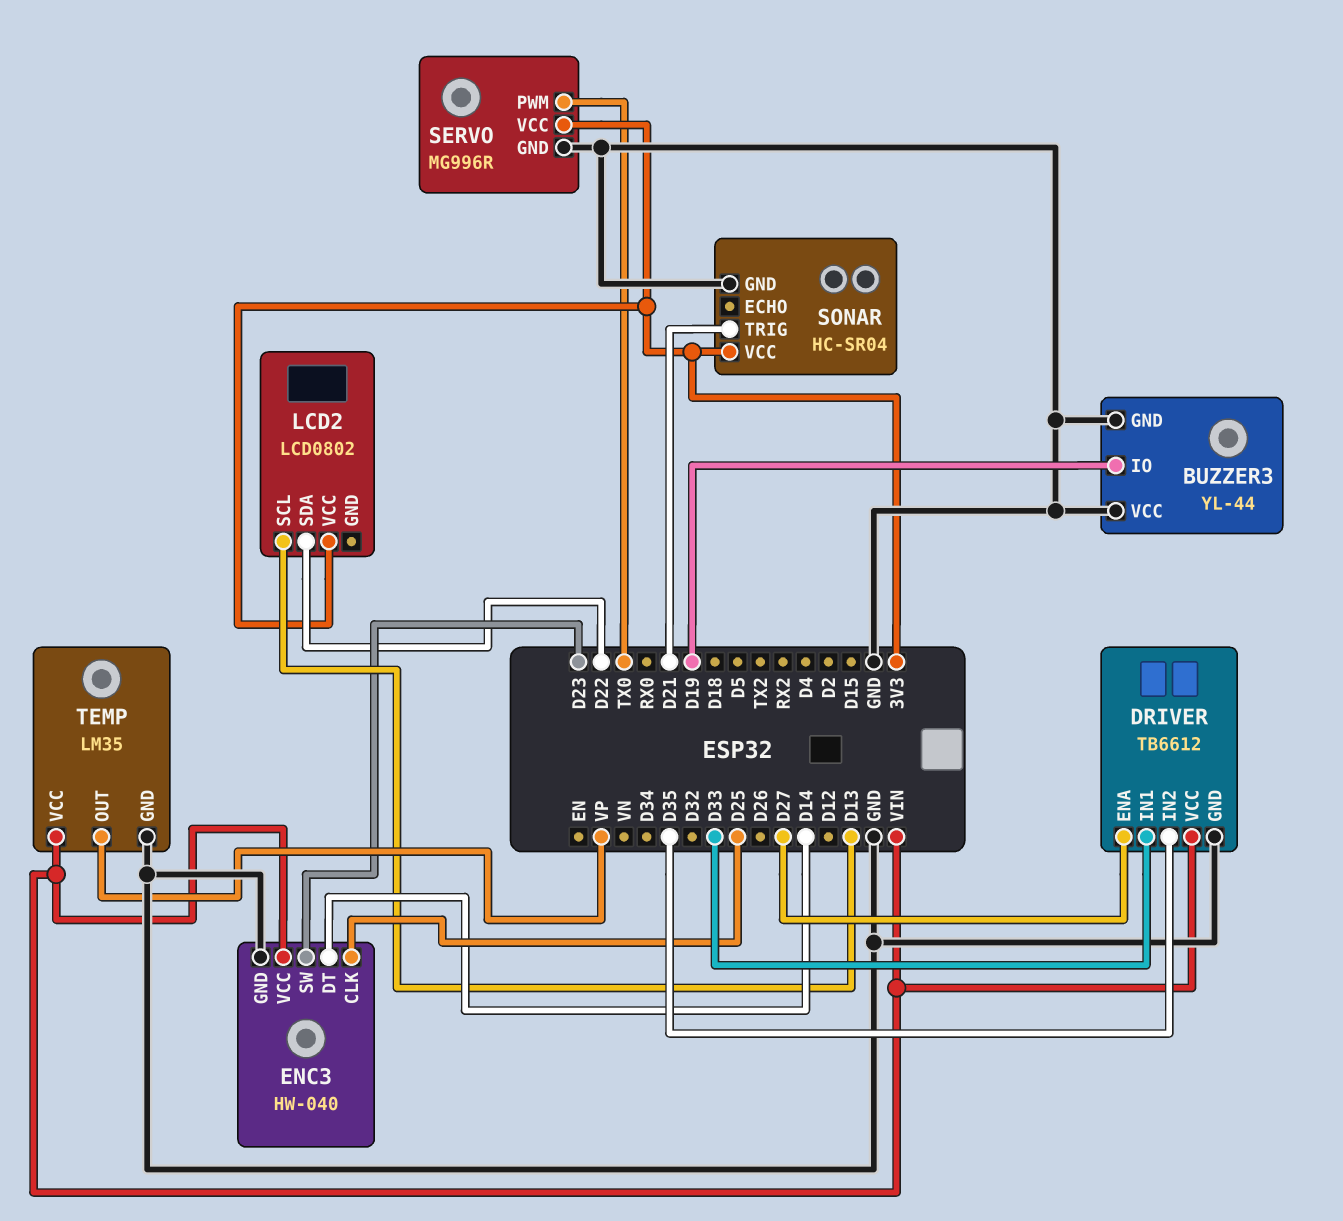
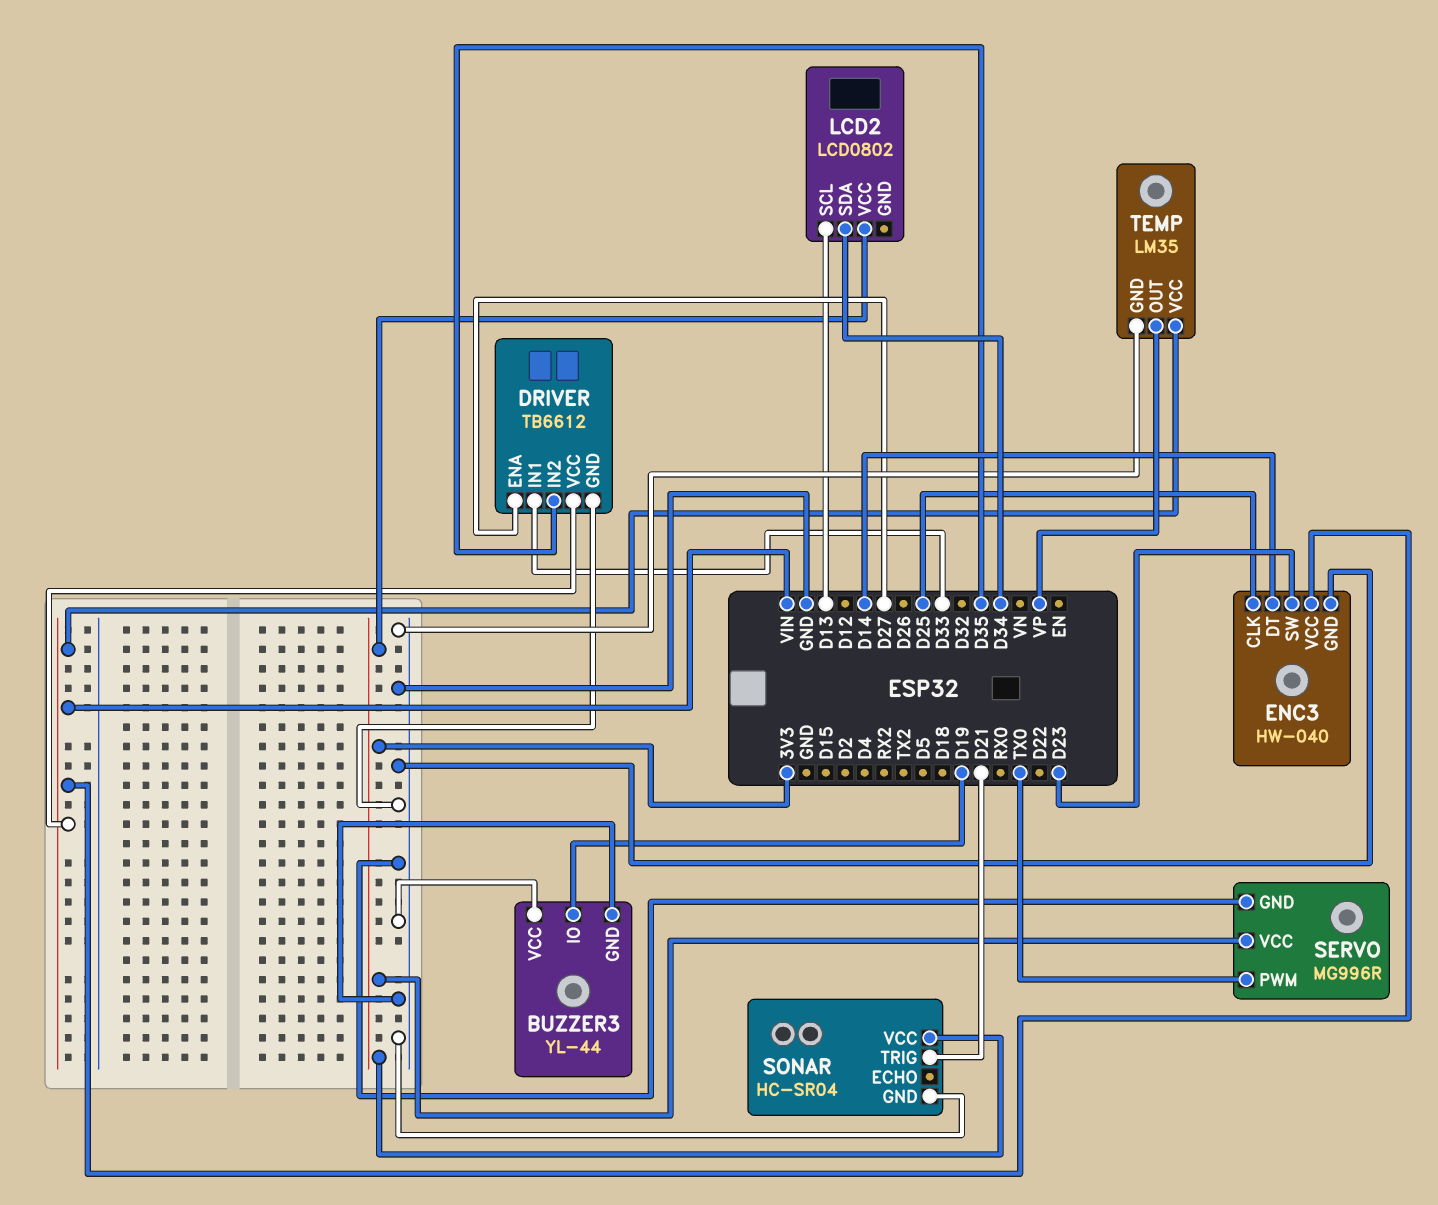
LCD2 pin SDA: D22 -> D34

